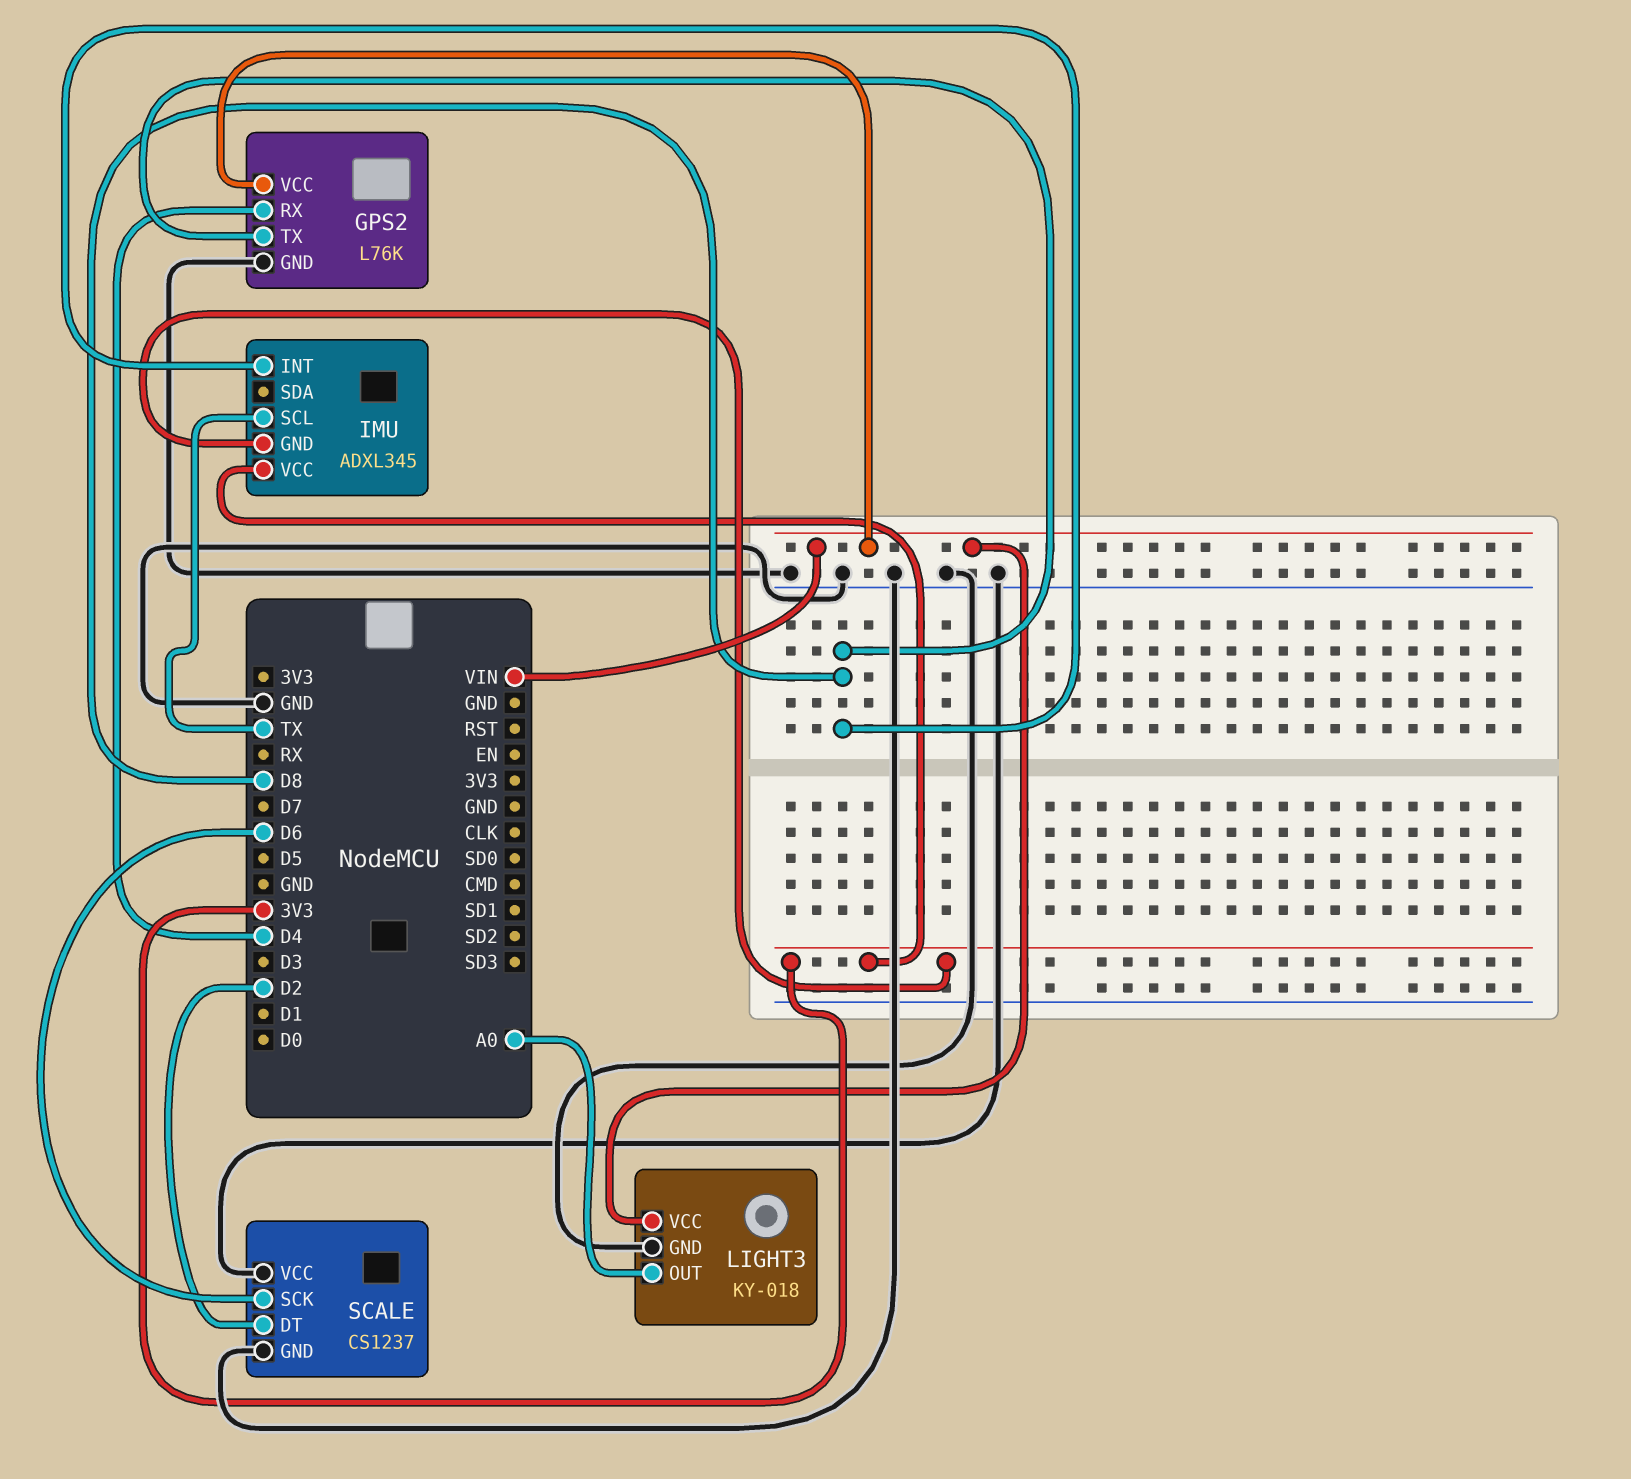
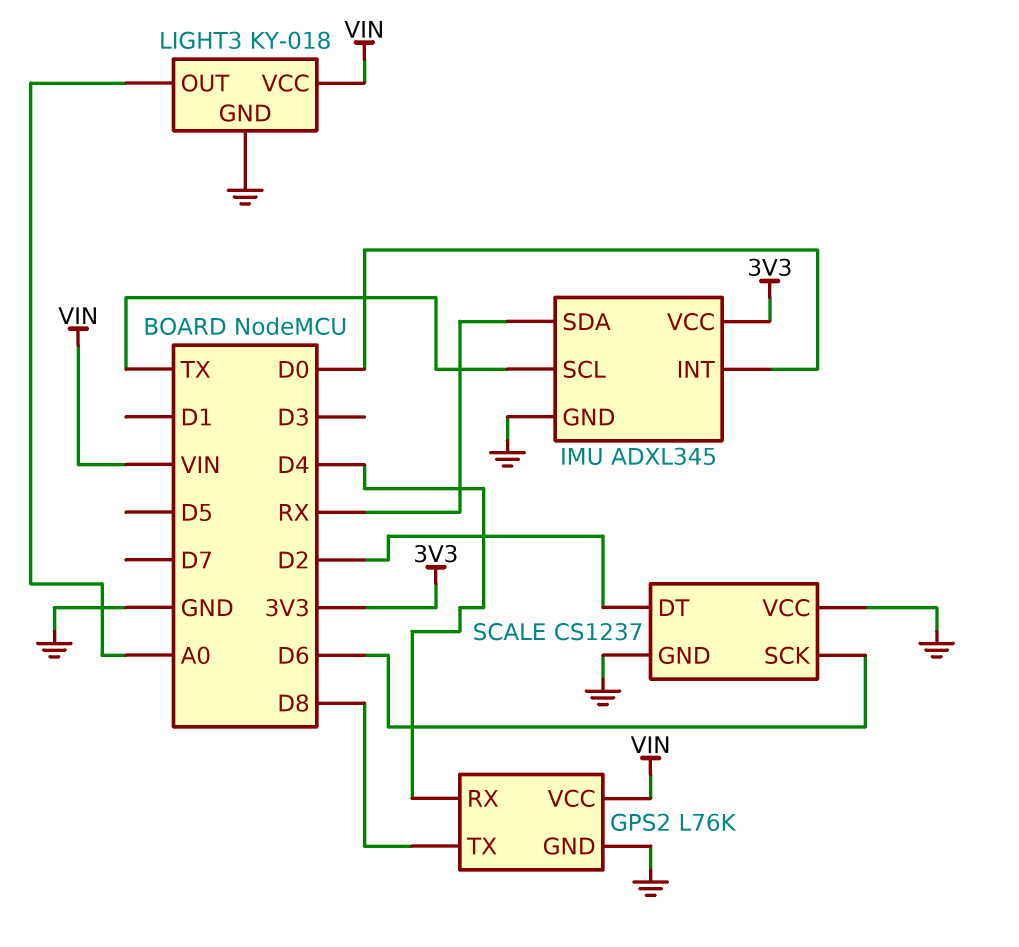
IMU pin GND: 3V3 -> GND
IMU pin INT: D8 -> D0
IMU pin SDA: none -> RX

